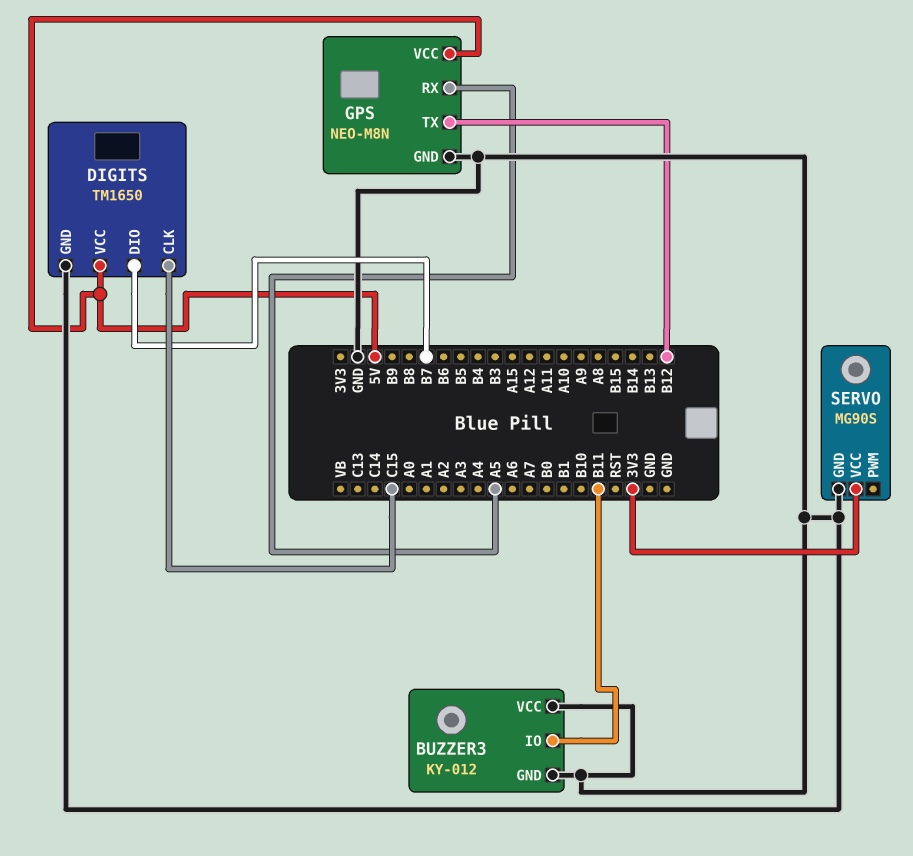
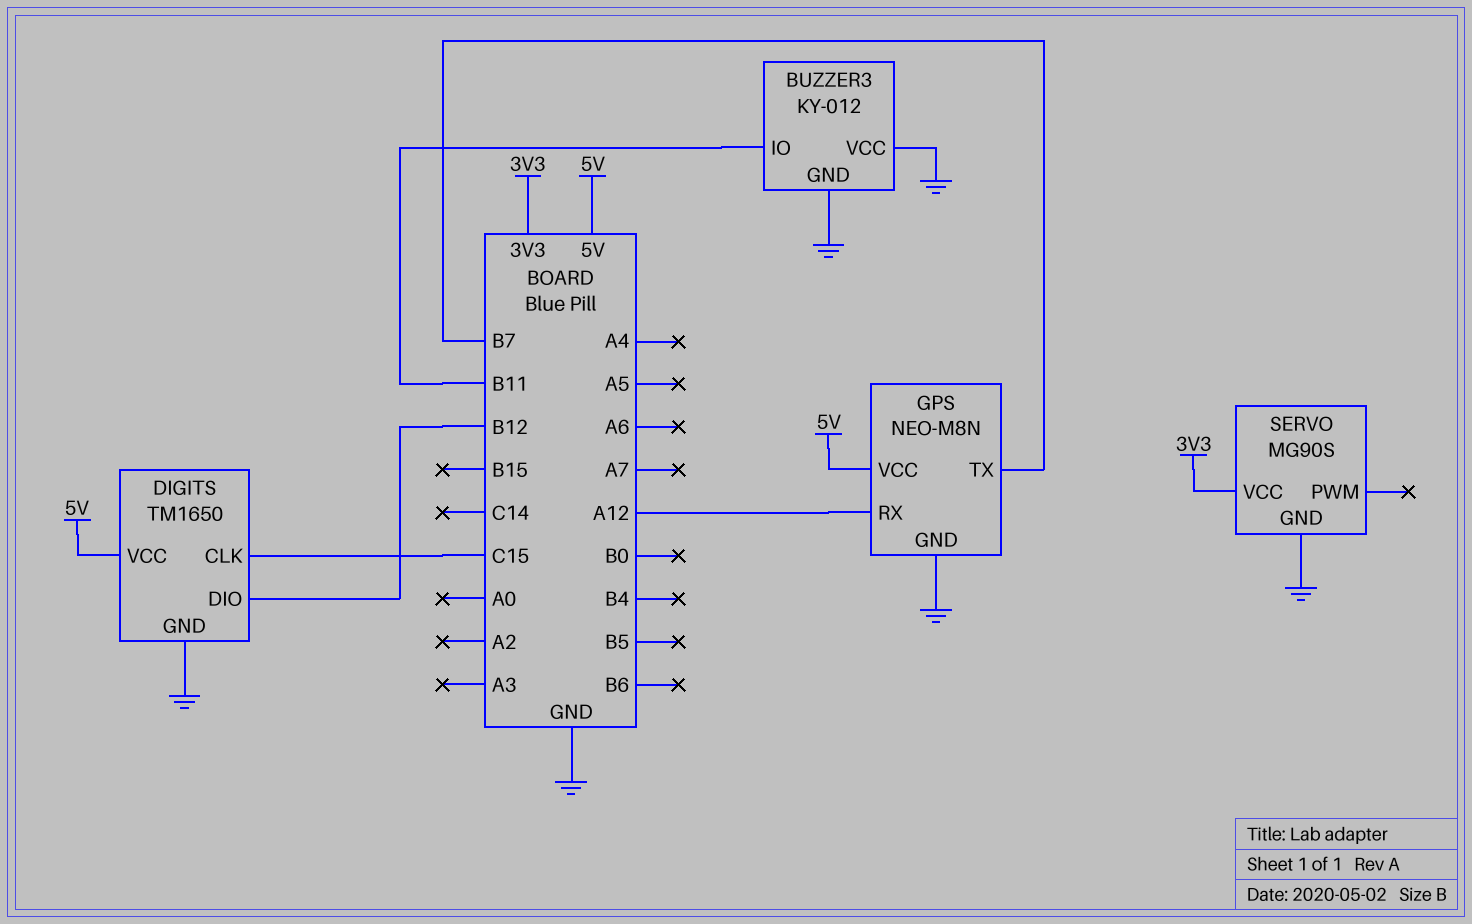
DIGITS pin DIO: B7 -> B12
GPS pin RX: A5 -> A12
GPS pin TX: B12 -> B7

